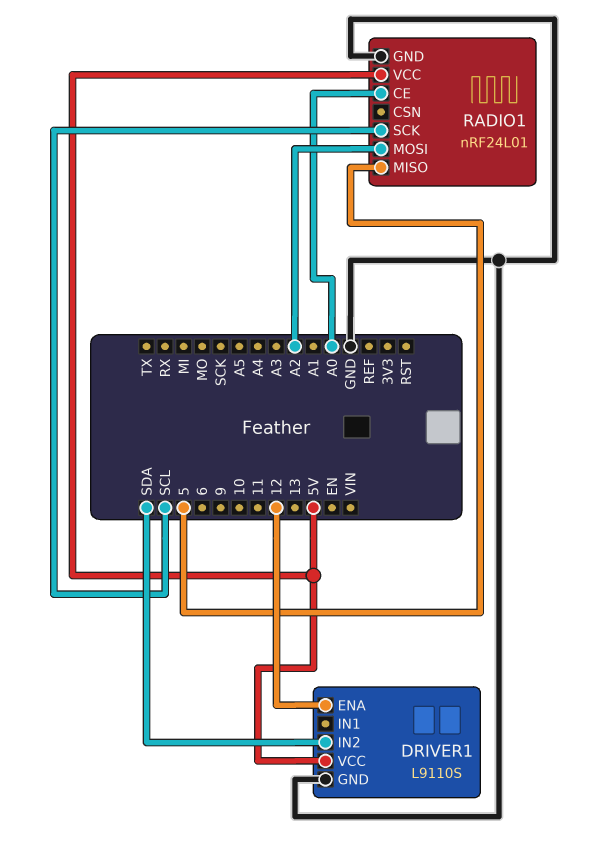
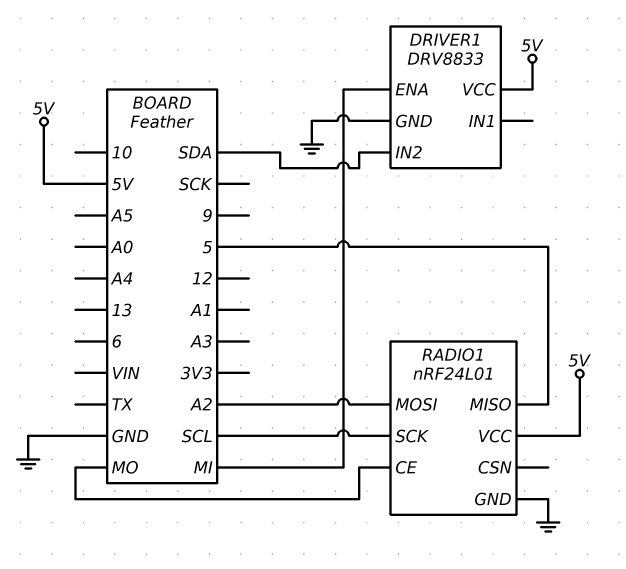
DRIVER1: L9110S -> DRV8833
DRIVER1 pin ENA: 12 -> MI
RADIO1 pin CE: A0 -> MO

